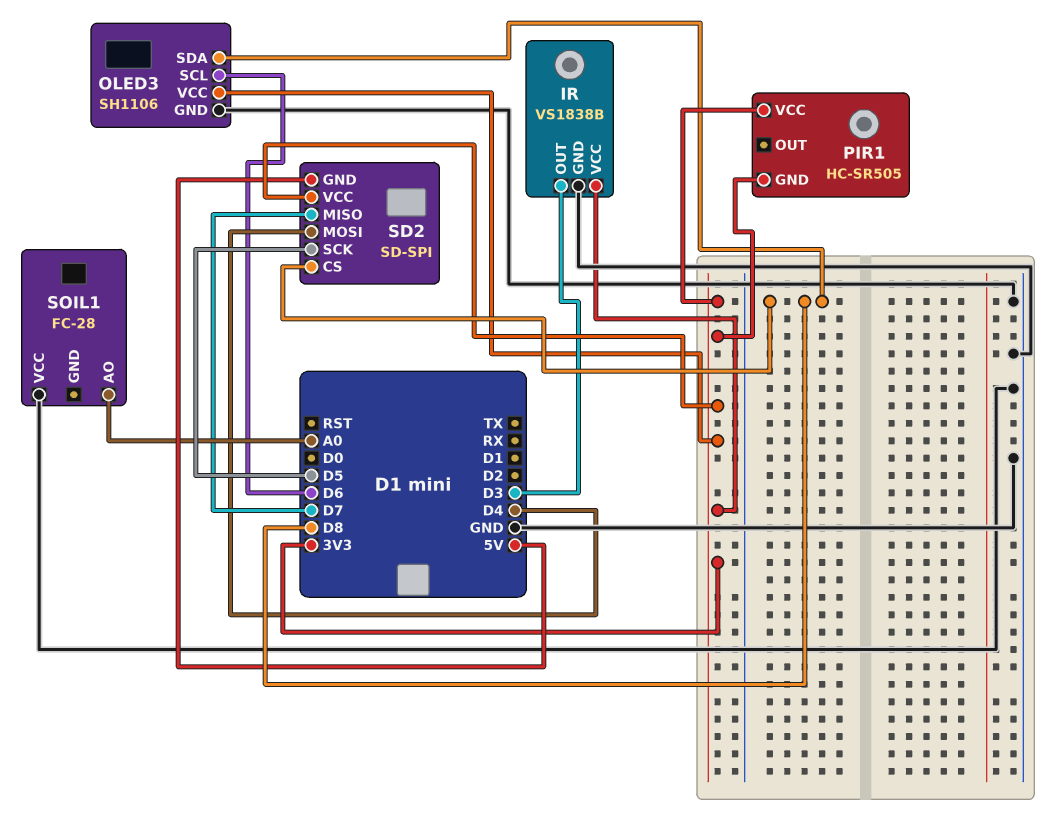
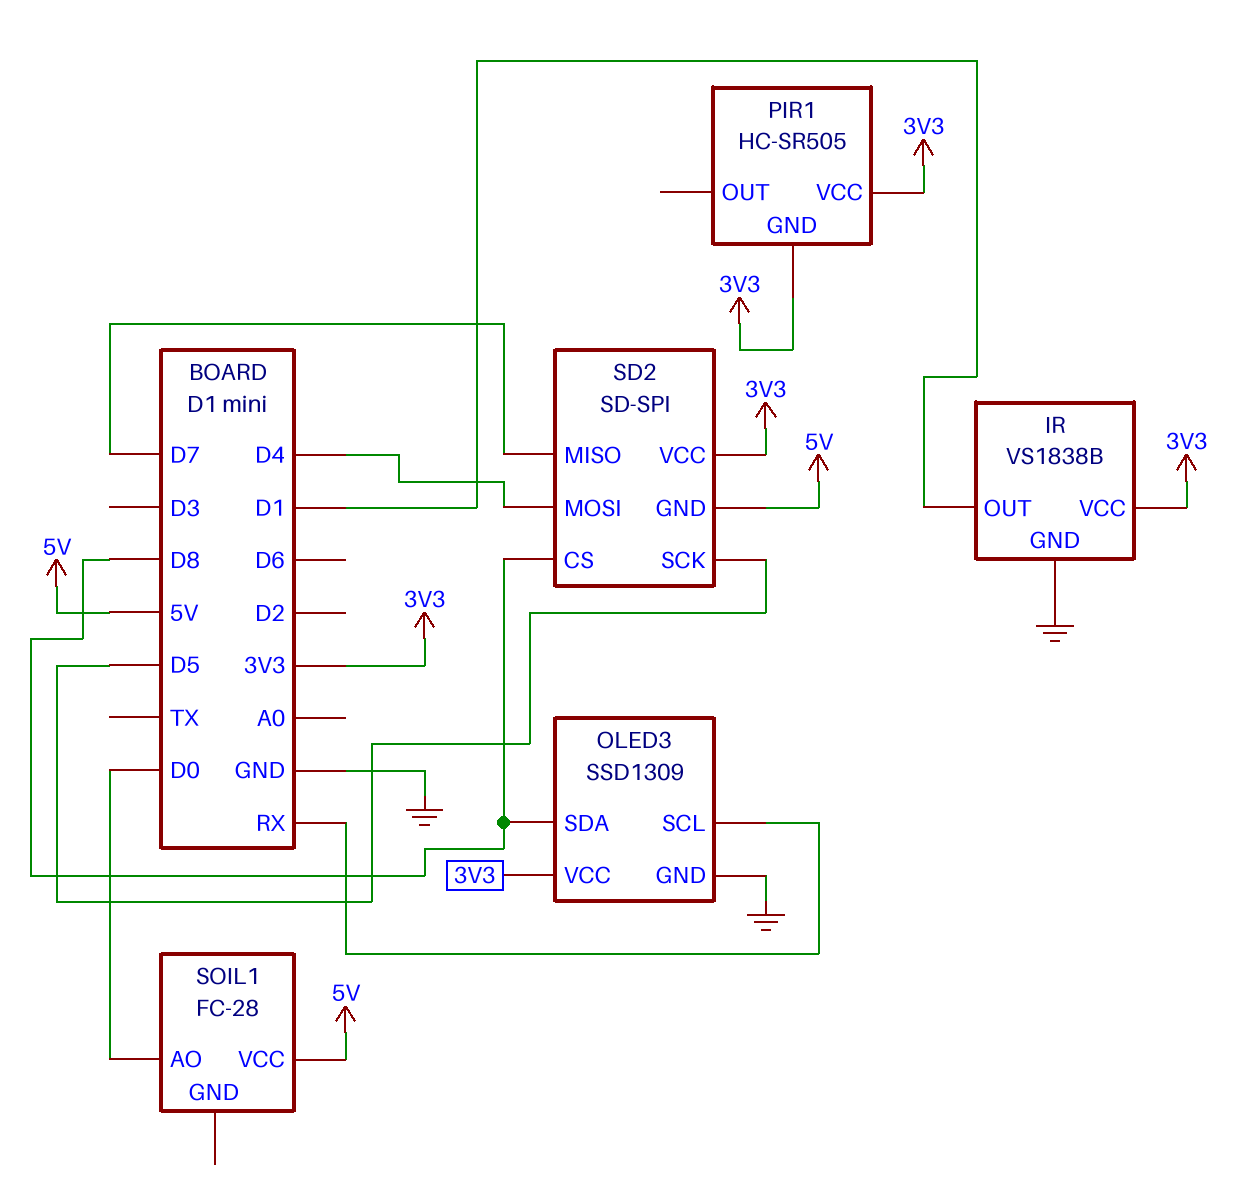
IR pin OUT: D3 -> D1
OLED3: SH1106 -> SSD1309
OLED3 pin SCL: D6 -> RX
SOIL1 pin AO: A0 -> D0
SOIL1 pin VCC: GND -> 5V

